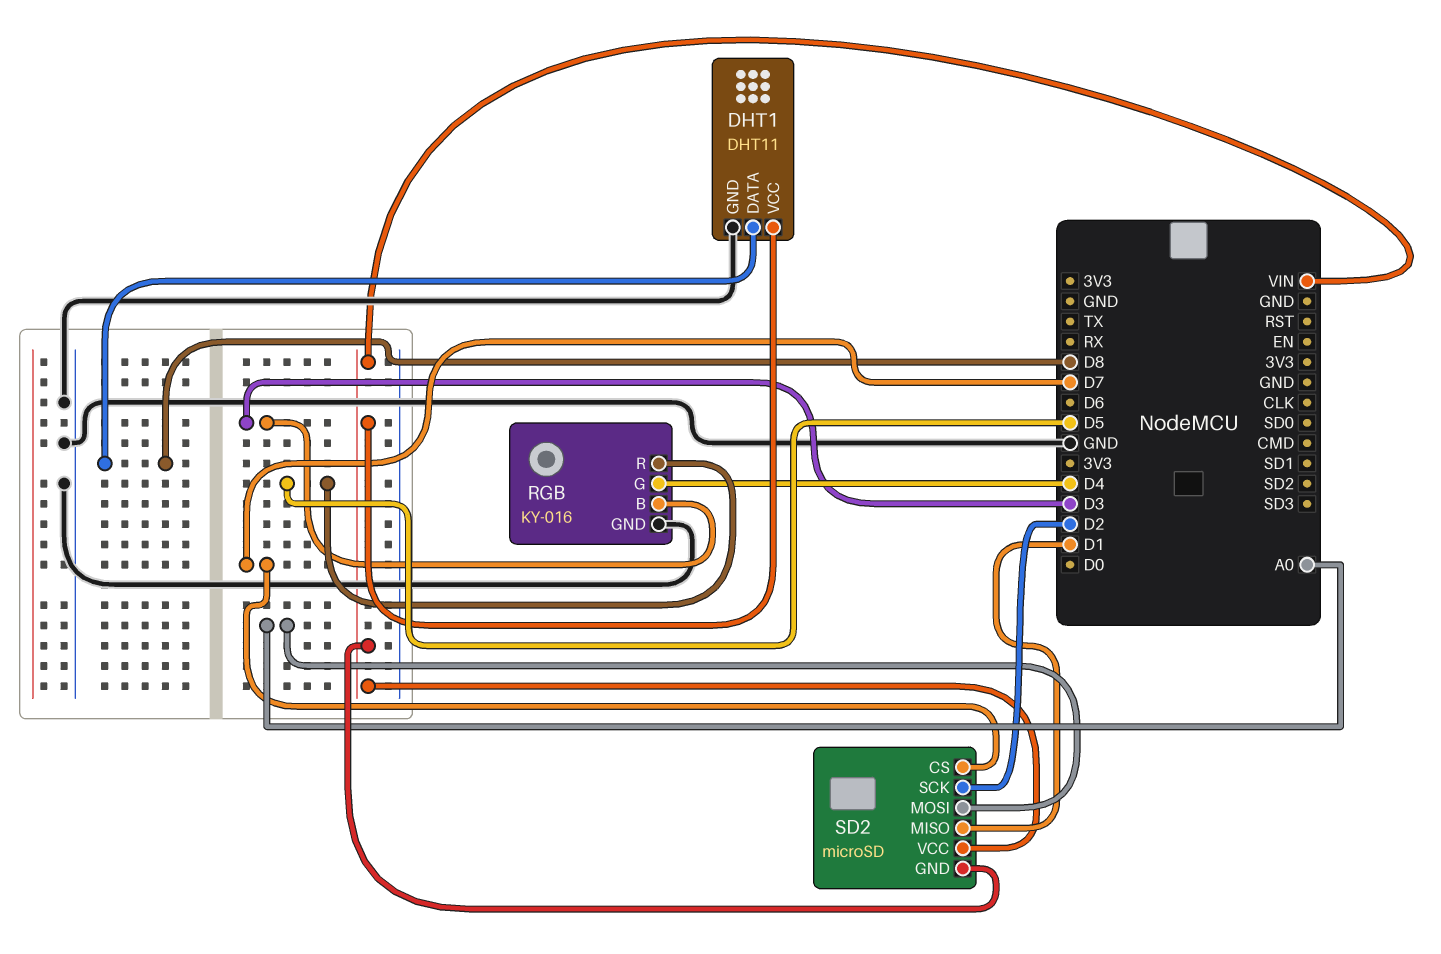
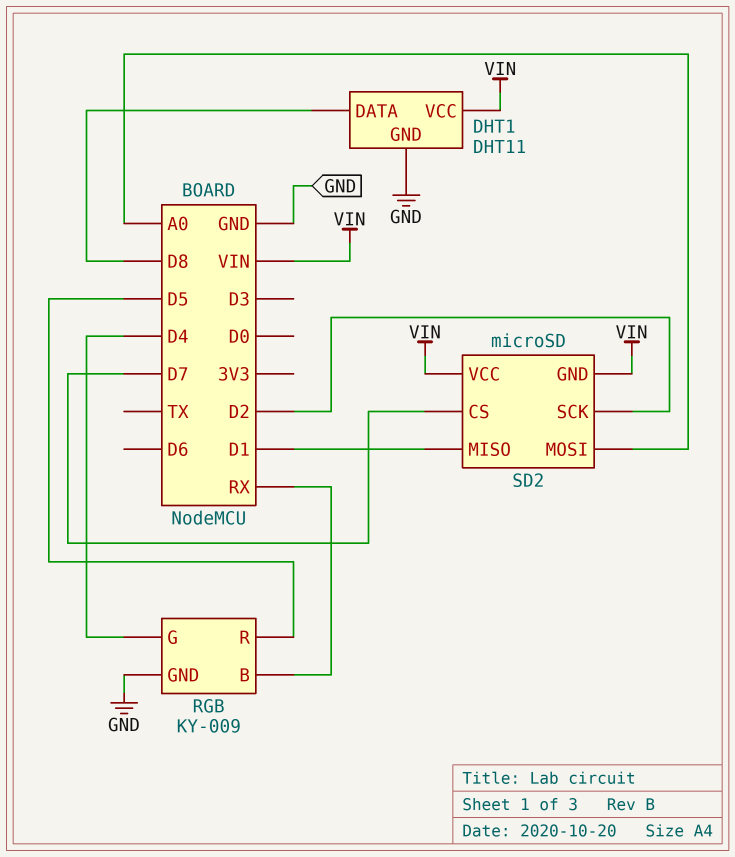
RGB: KY-016 -> KY-009
RGB pin B: D3 -> RX

